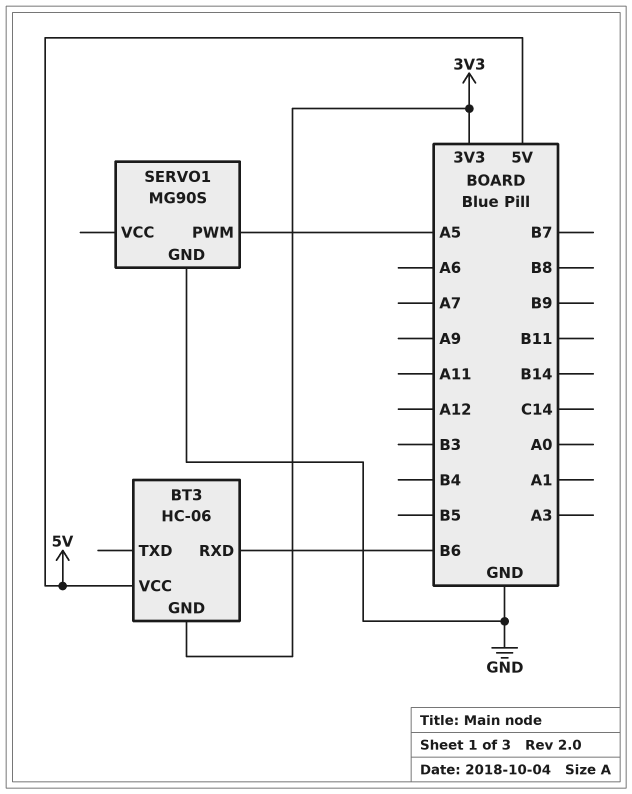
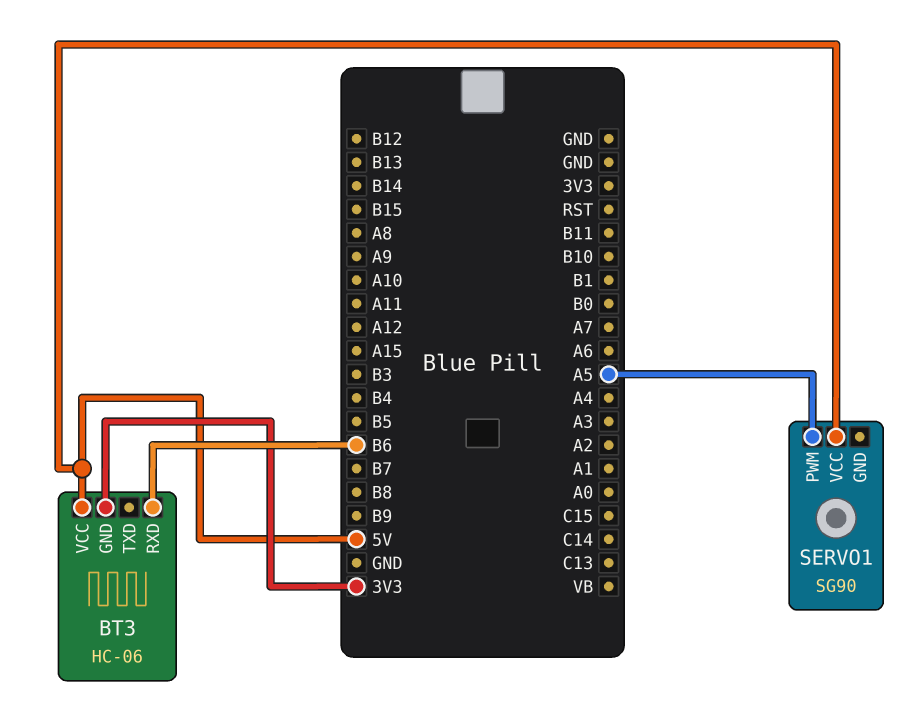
SERVO1: MG90S -> SG90
SERVO1 pin GND: GND -> none
SERVO1 pin VCC: none -> 5V

